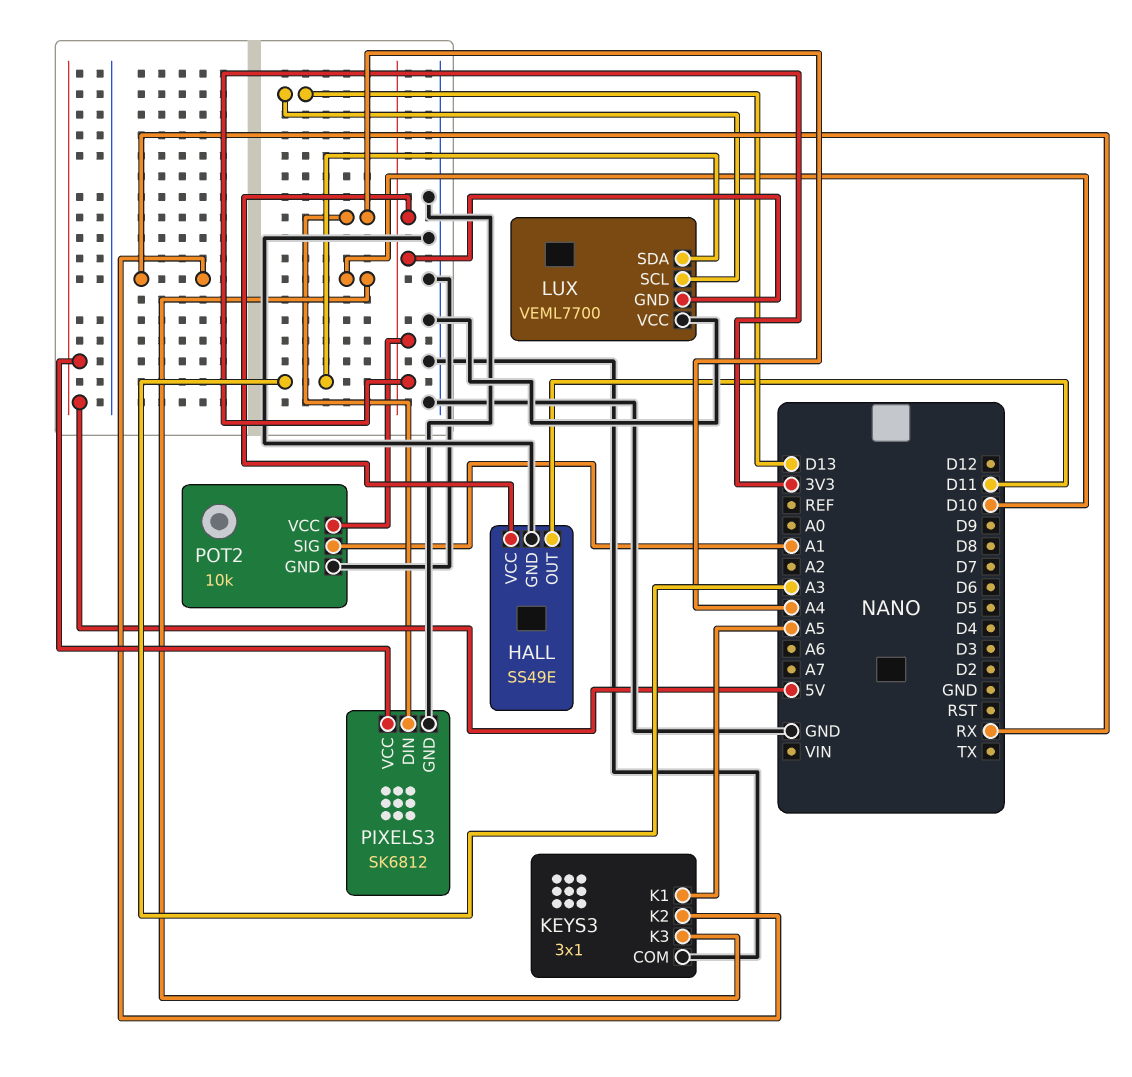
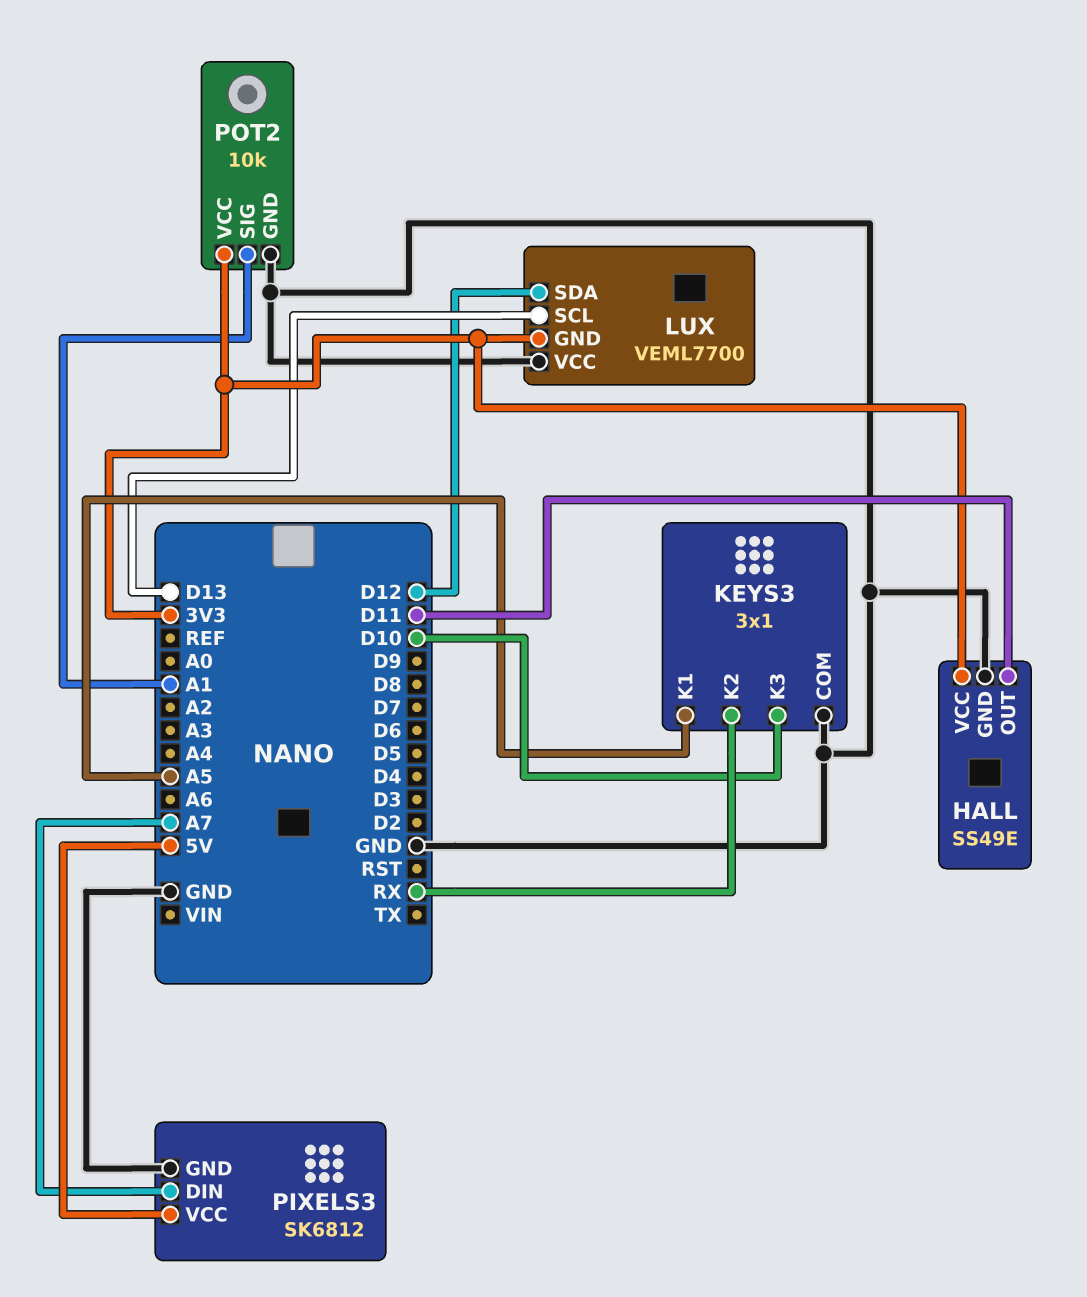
LUX pin SDA: A3 -> D12
PIXELS3 pin DIN: A4 -> A7

